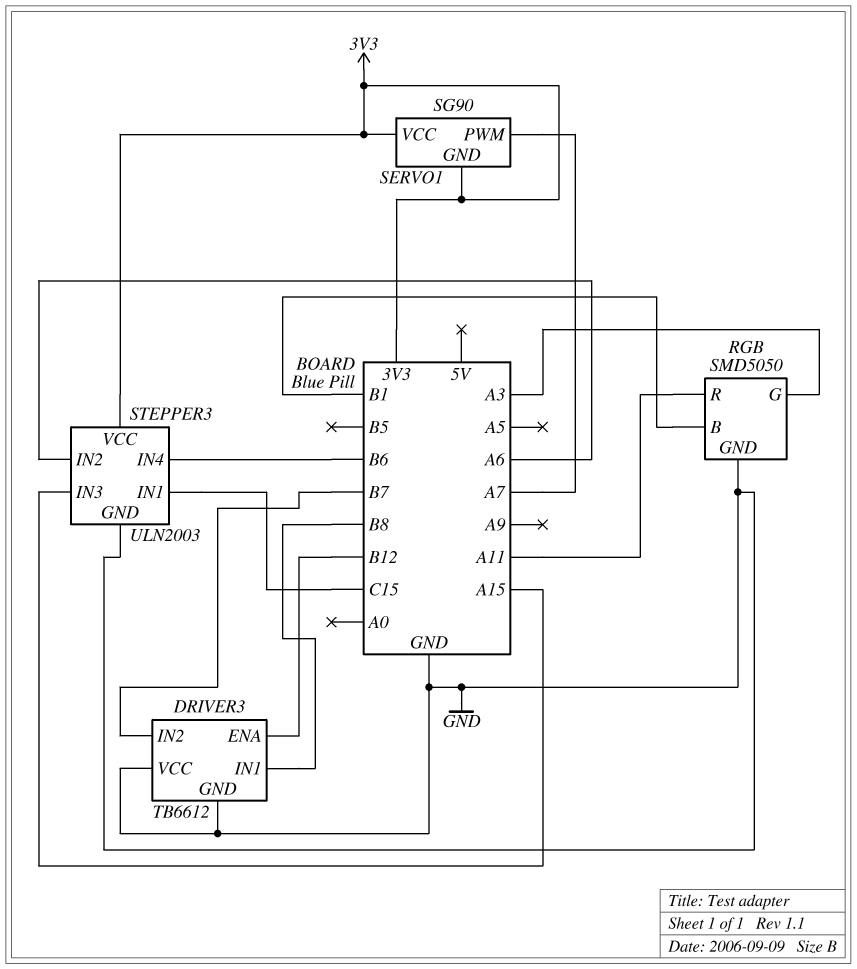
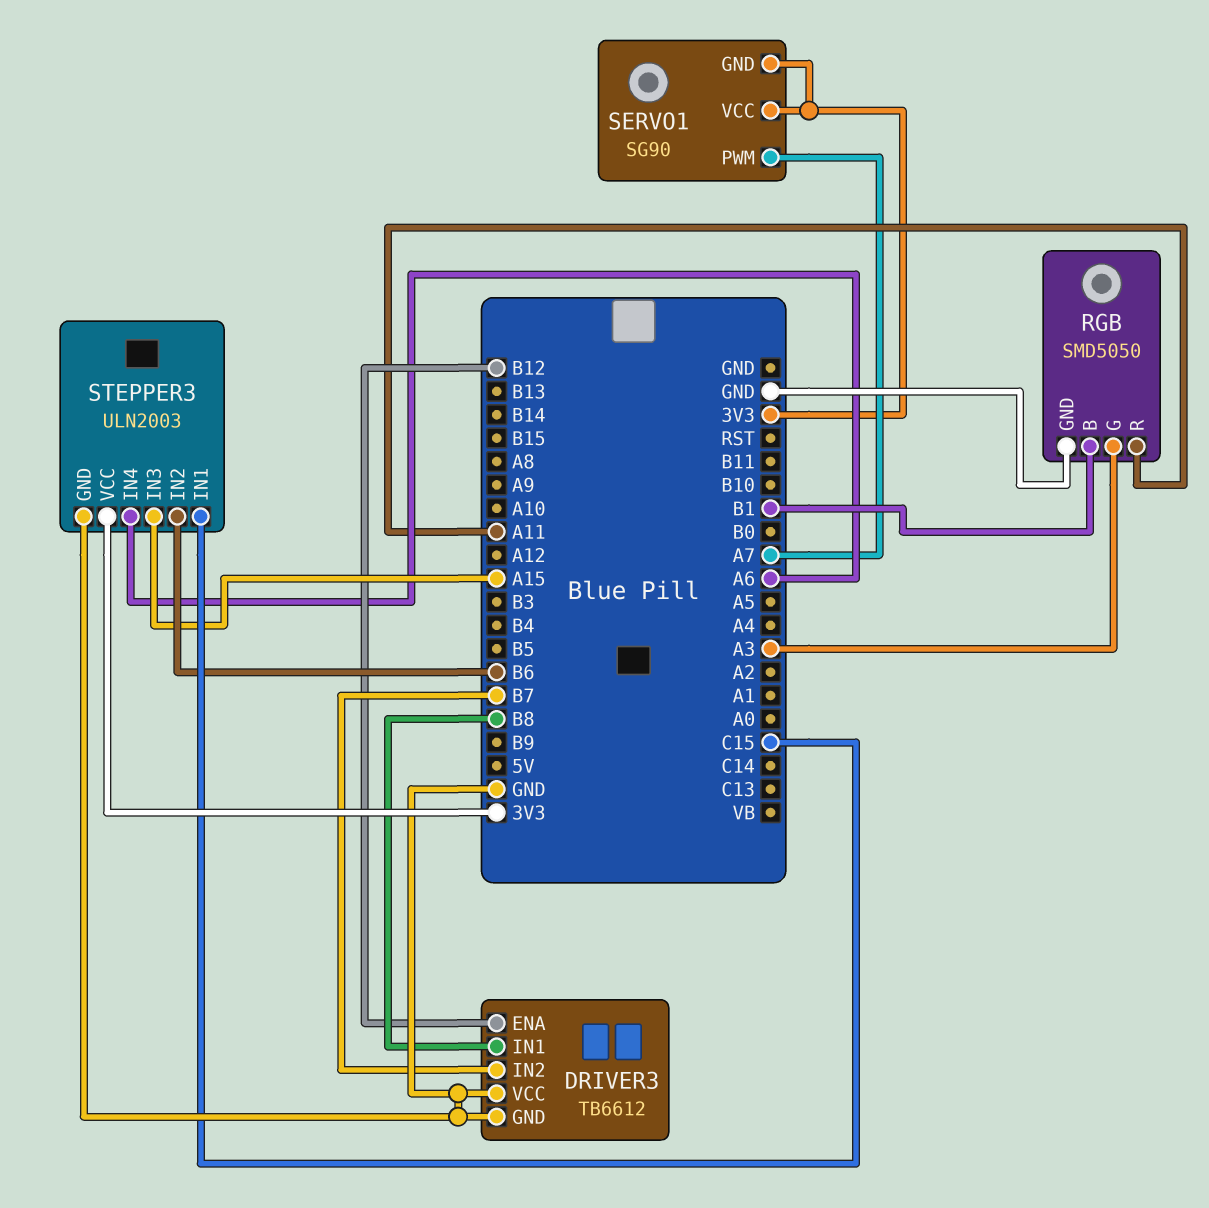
STEPPER3 pin IN2: A6 -> B6
STEPPER3 pin IN4: B6 -> A6

